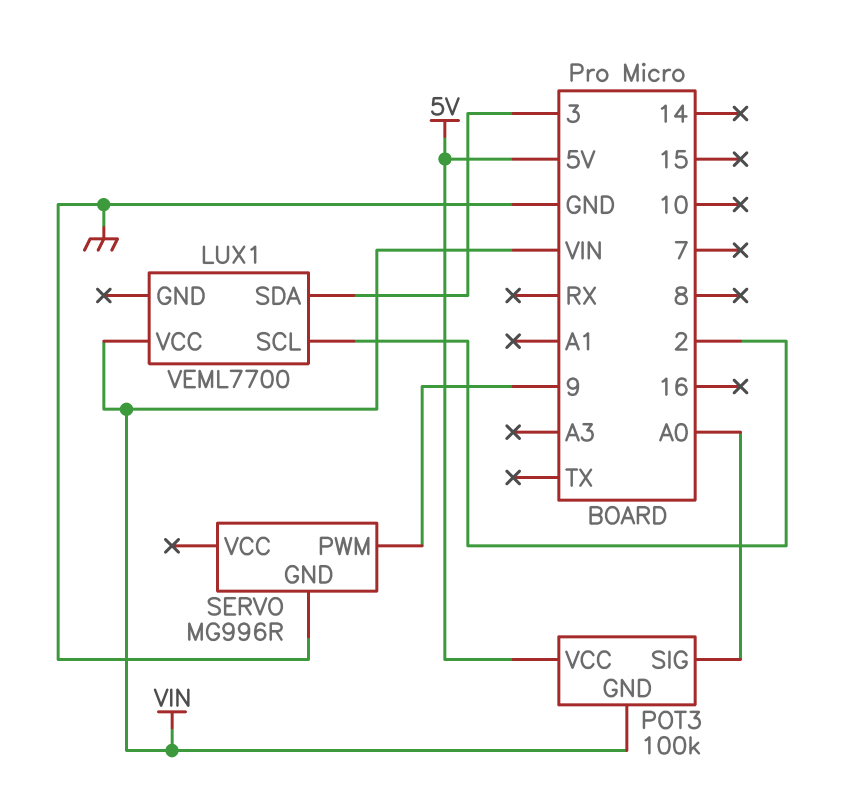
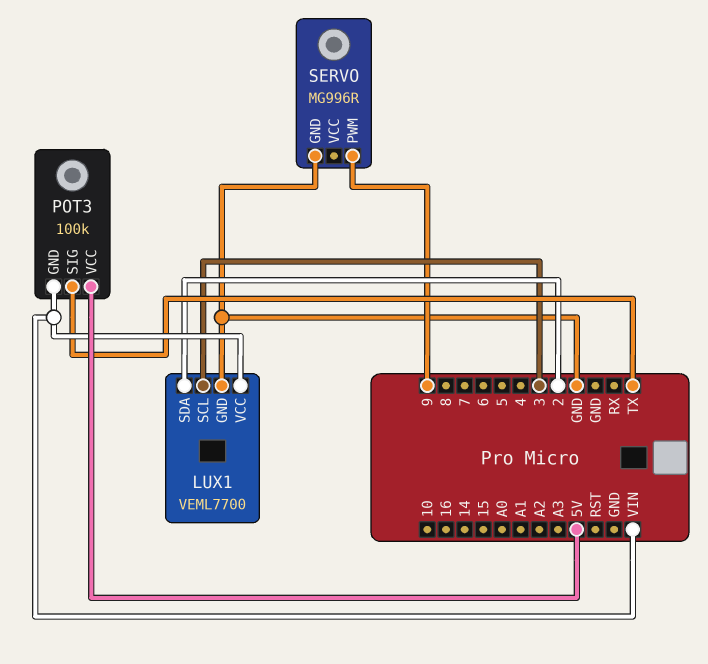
LUX1 pin GND: none -> GND
LUX1 pin SCL: 2 -> 3
LUX1 pin SDA: 3 -> 2
POT3 pin SIG: A0 -> TX

